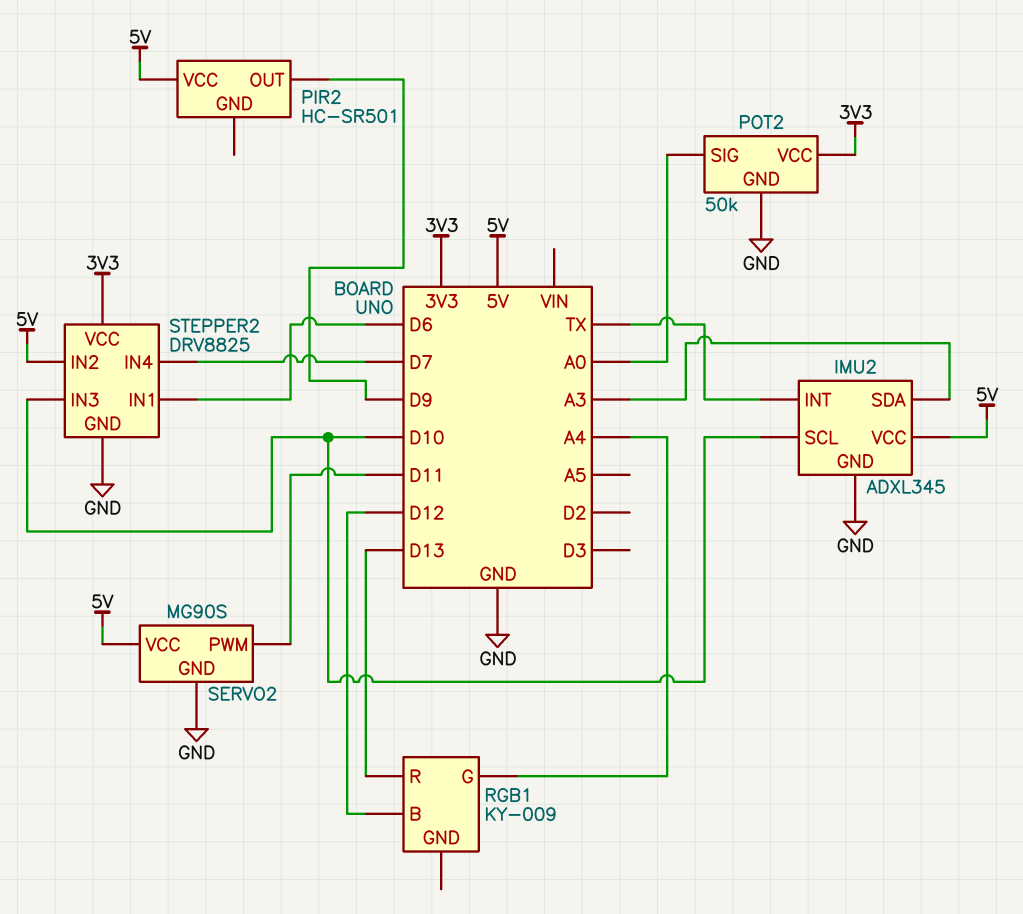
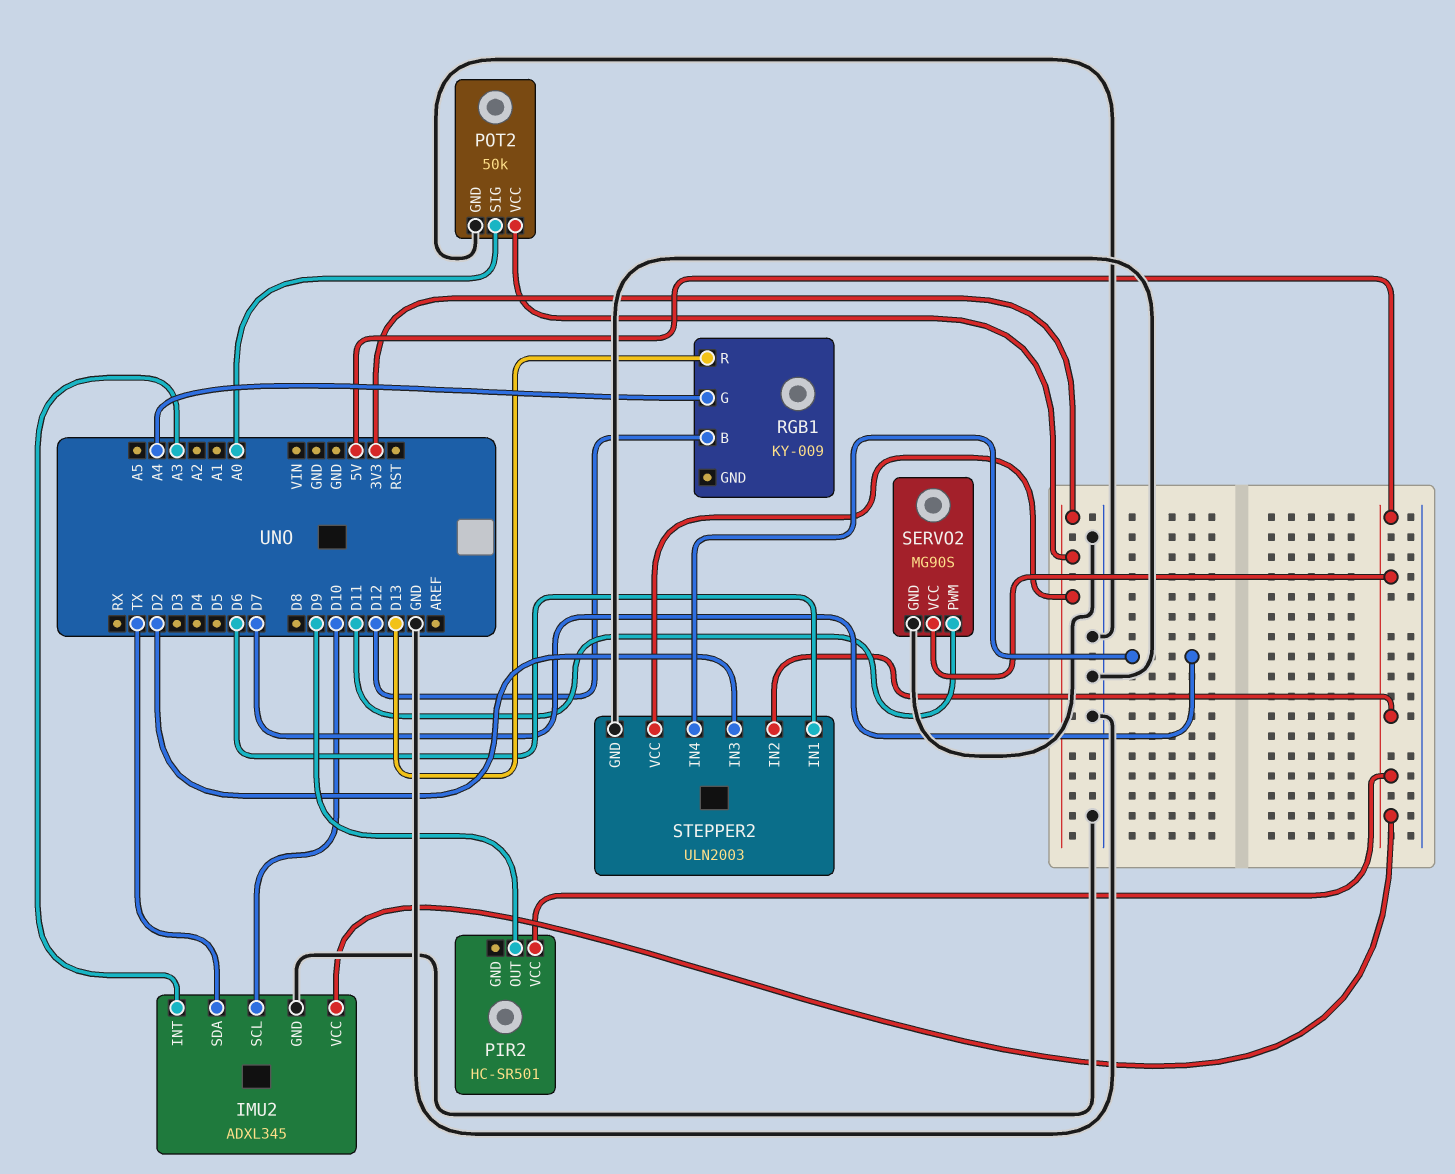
IMU2 pin INT: TX -> A3
IMU2 pin SDA: A3 -> TX
STEPPER2: DRV8825 -> ULN2003
STEPPER2 pin IN3: D10 -> D2

